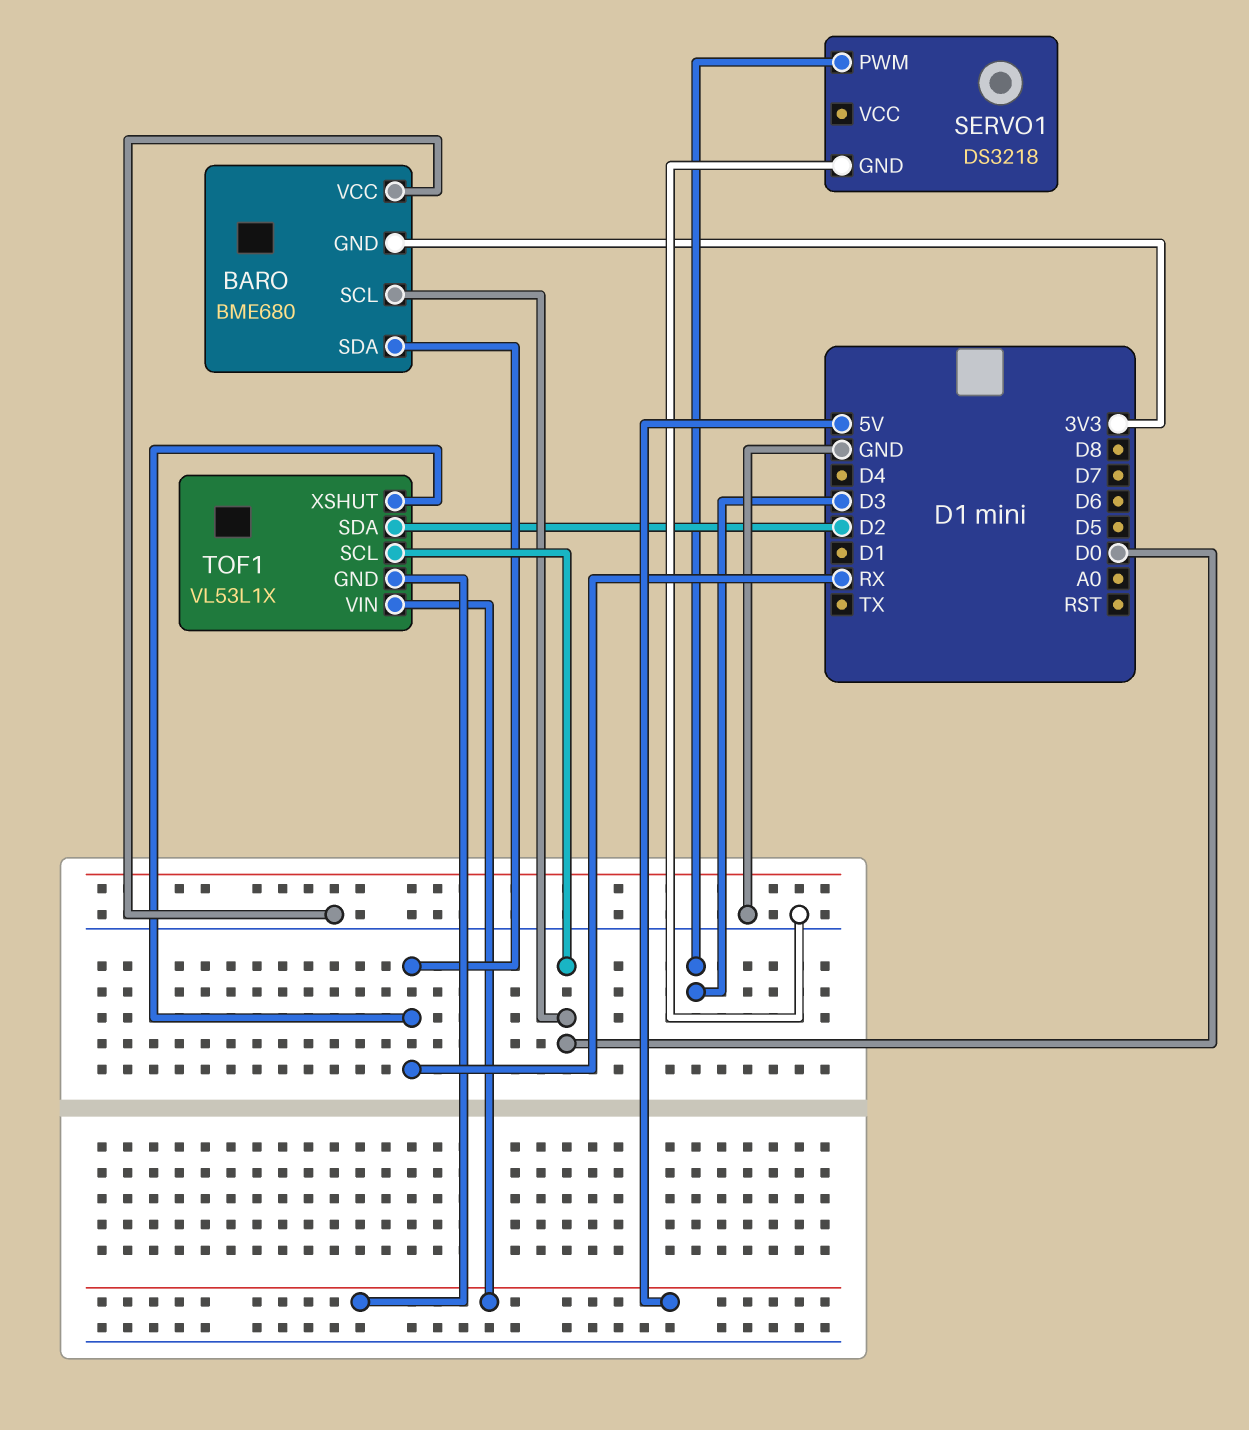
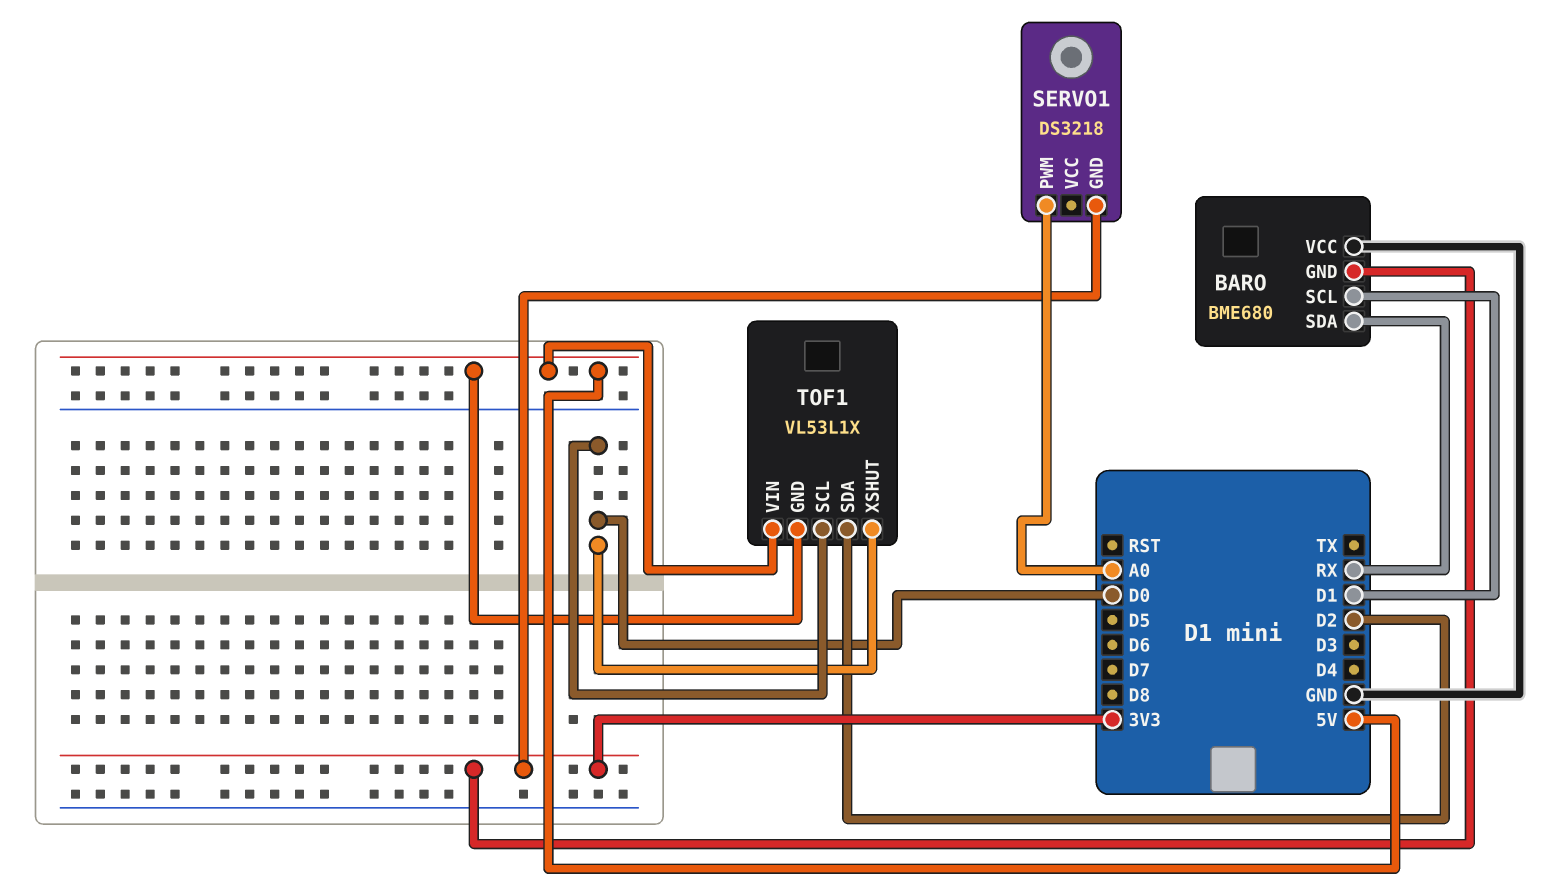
BARO pin SCL: D0 -> D1
SERVO1 pin GND: GND -> 3V3
SERVO1 pin PWM: D3 -> A0
TOF1 pin XSHUT: RX -> D0

